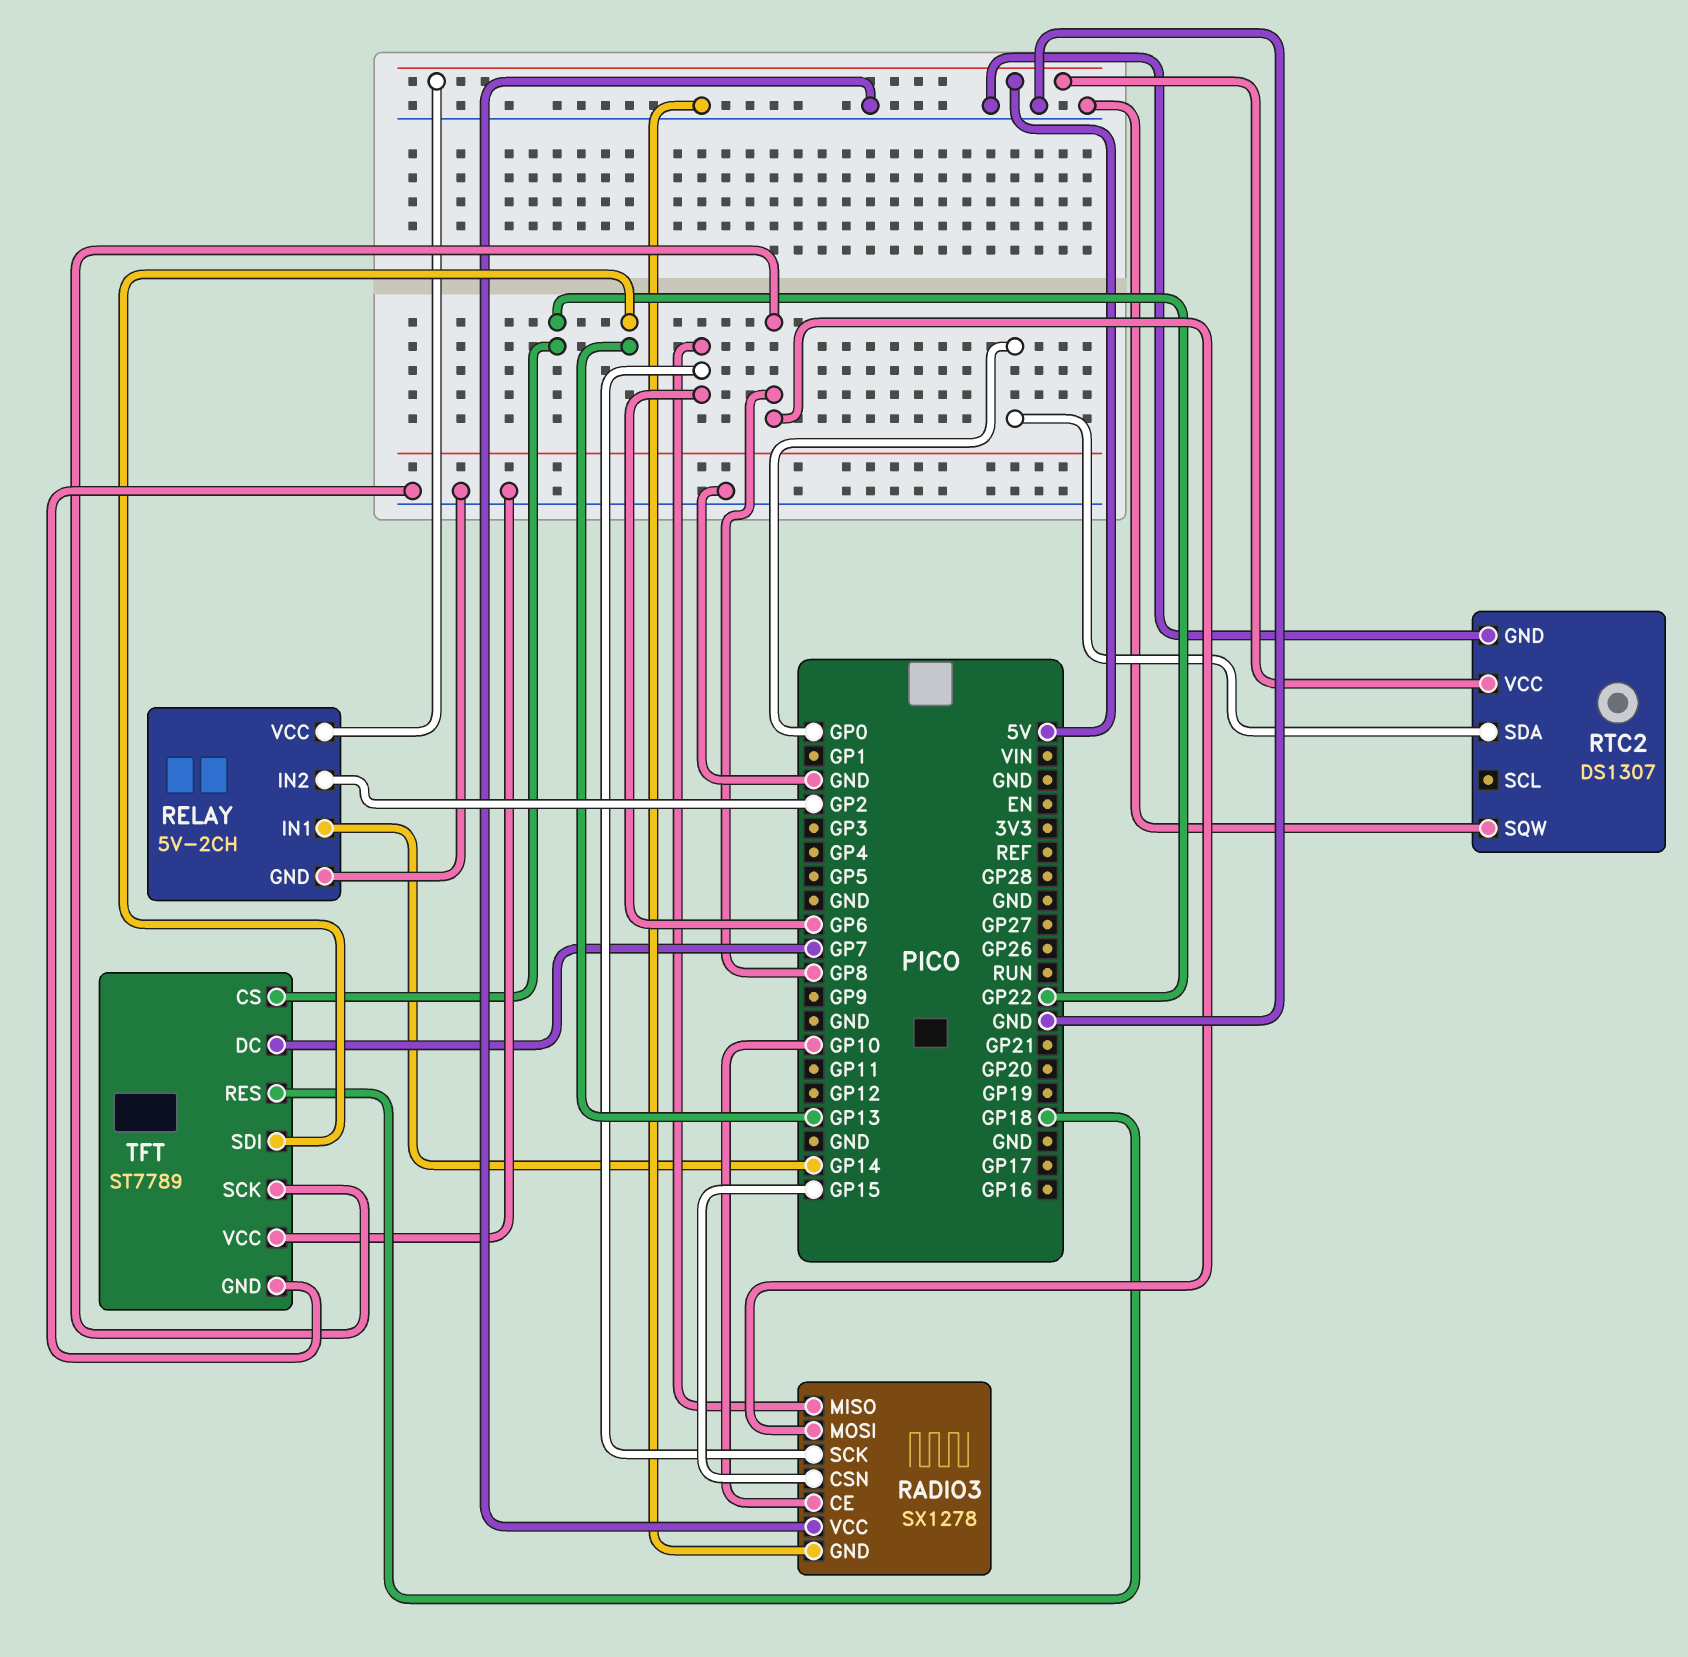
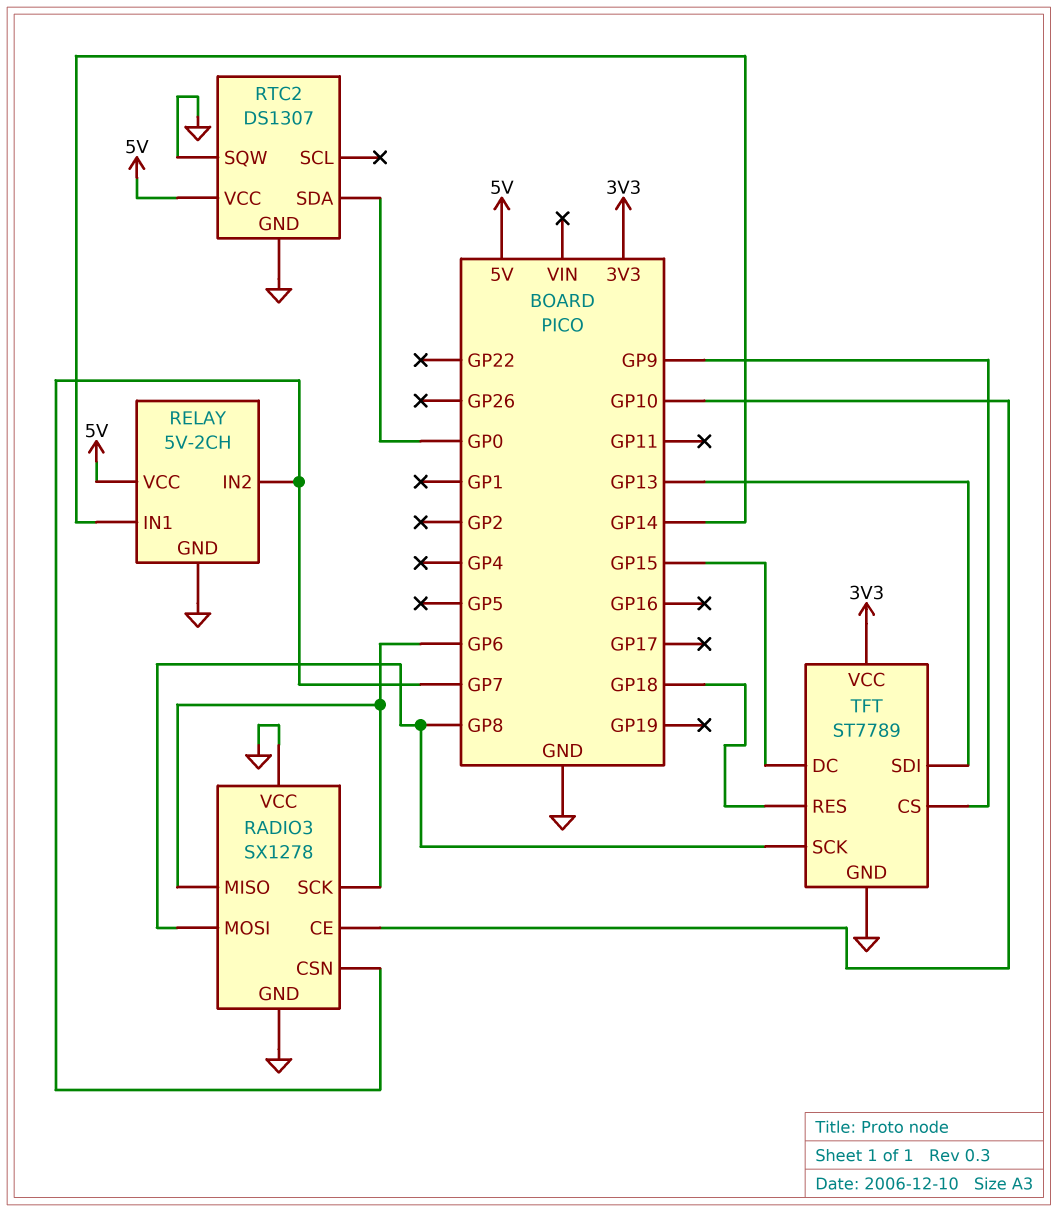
RADIO3 pin CSN: GP15 -> GP7
RELAY pin IN2: GP2 -> GP7
TFT pin CS: GP22 -> GP9
TFT pin DC: GP7 -> GP15
TFT pin VCC: GND -> 3V3

